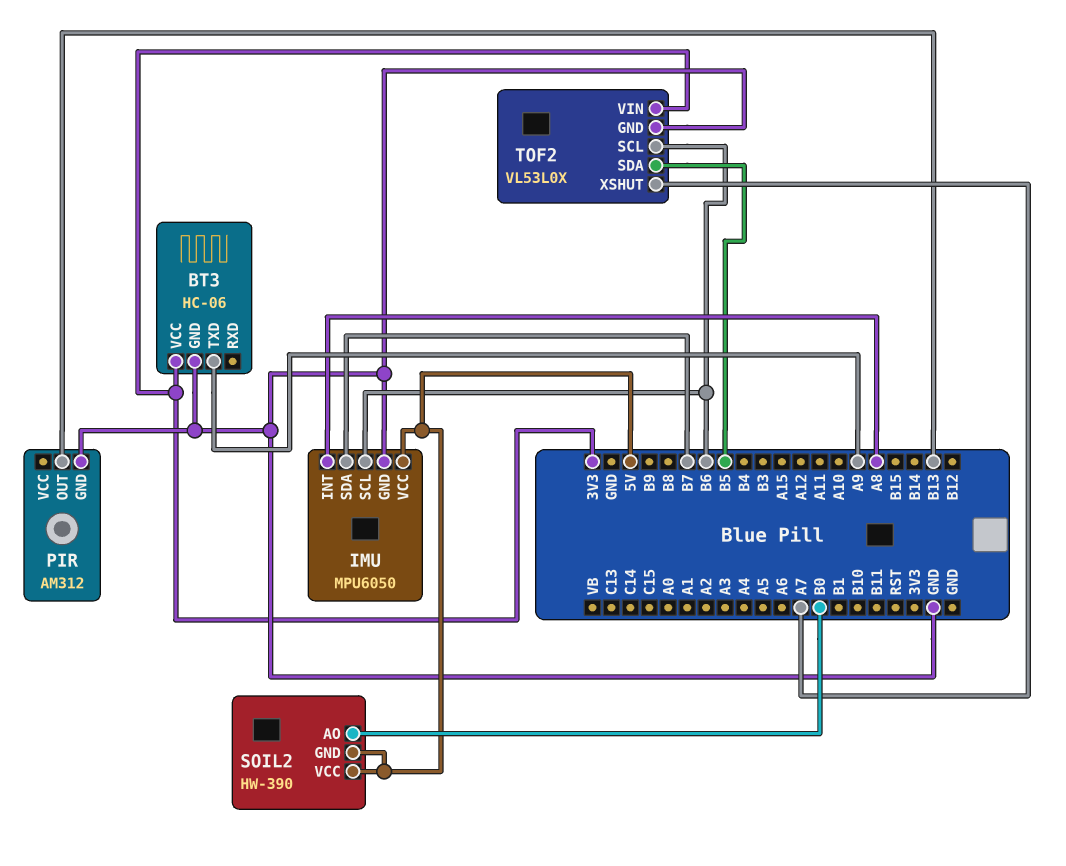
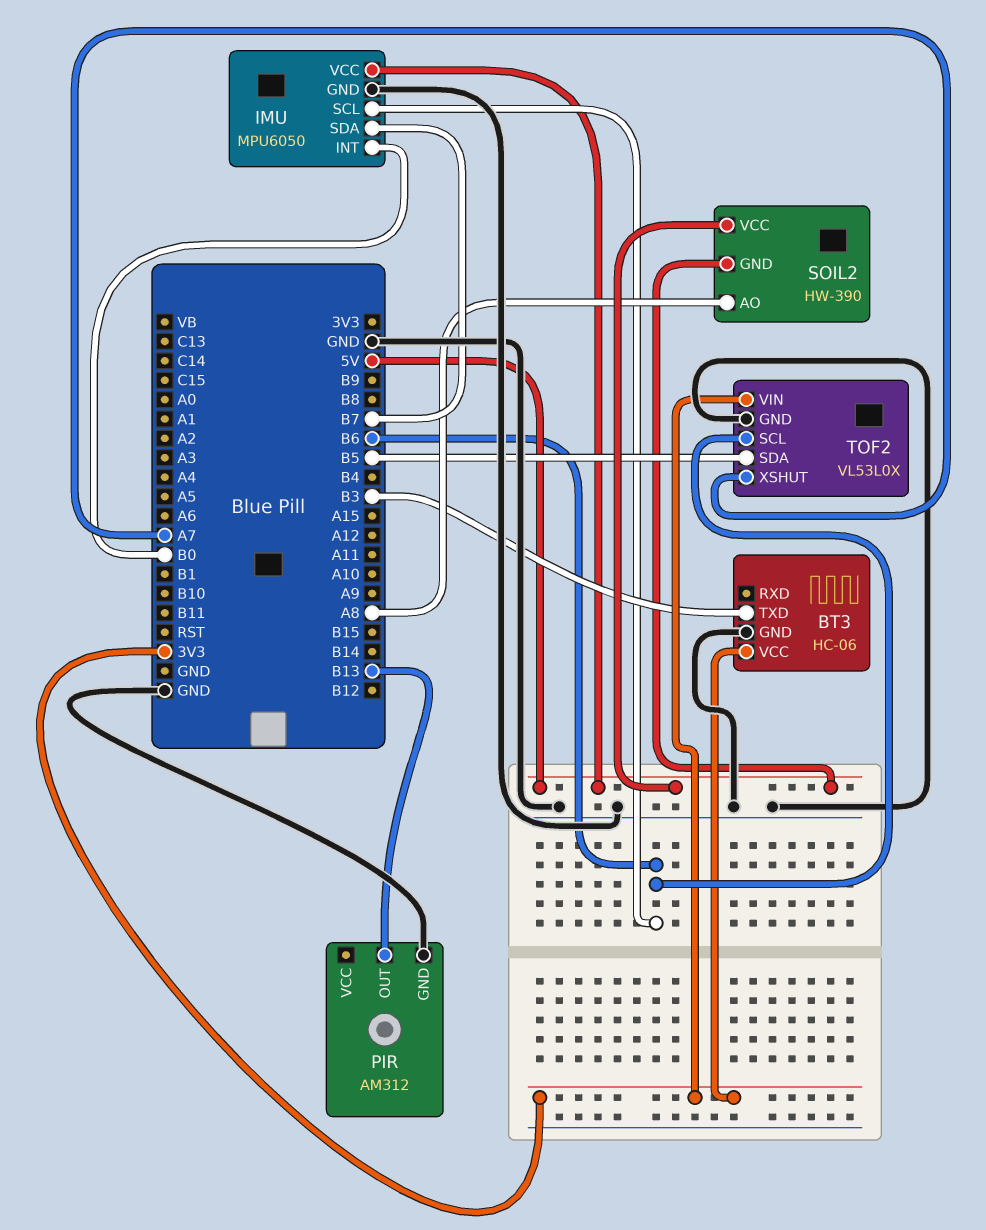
BT3 pin TXD: A9 -> B3
IMU pin INT: A8 -> B0
SOIL2 pin AO: B0 -> A8

